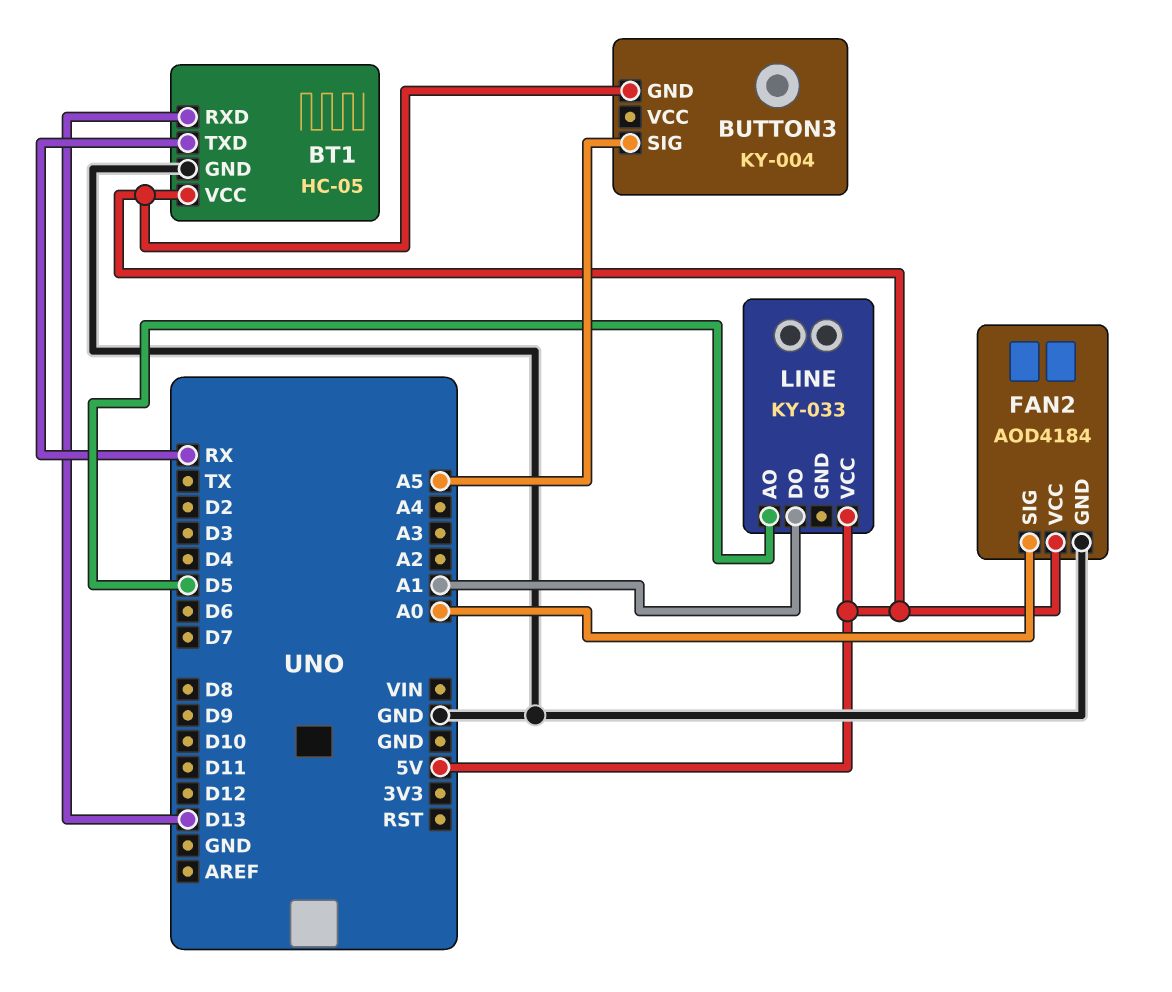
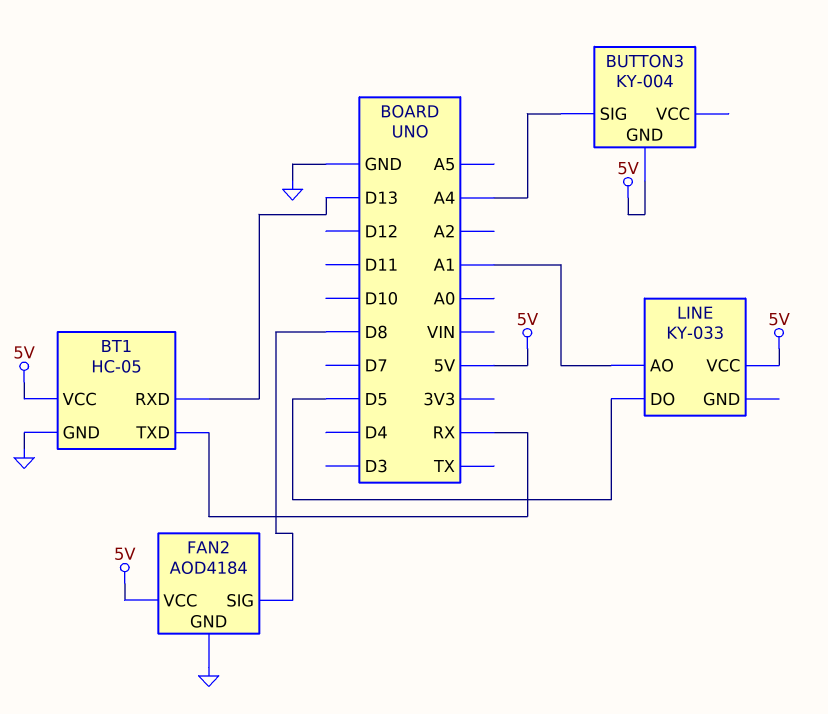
BUTTON3 pin SIG: A5 -> A4
FAN2 pin SIG: A0 -> D8
LINE pin AO: D5 -> A1
LINE pin DO: A1 -> D5

